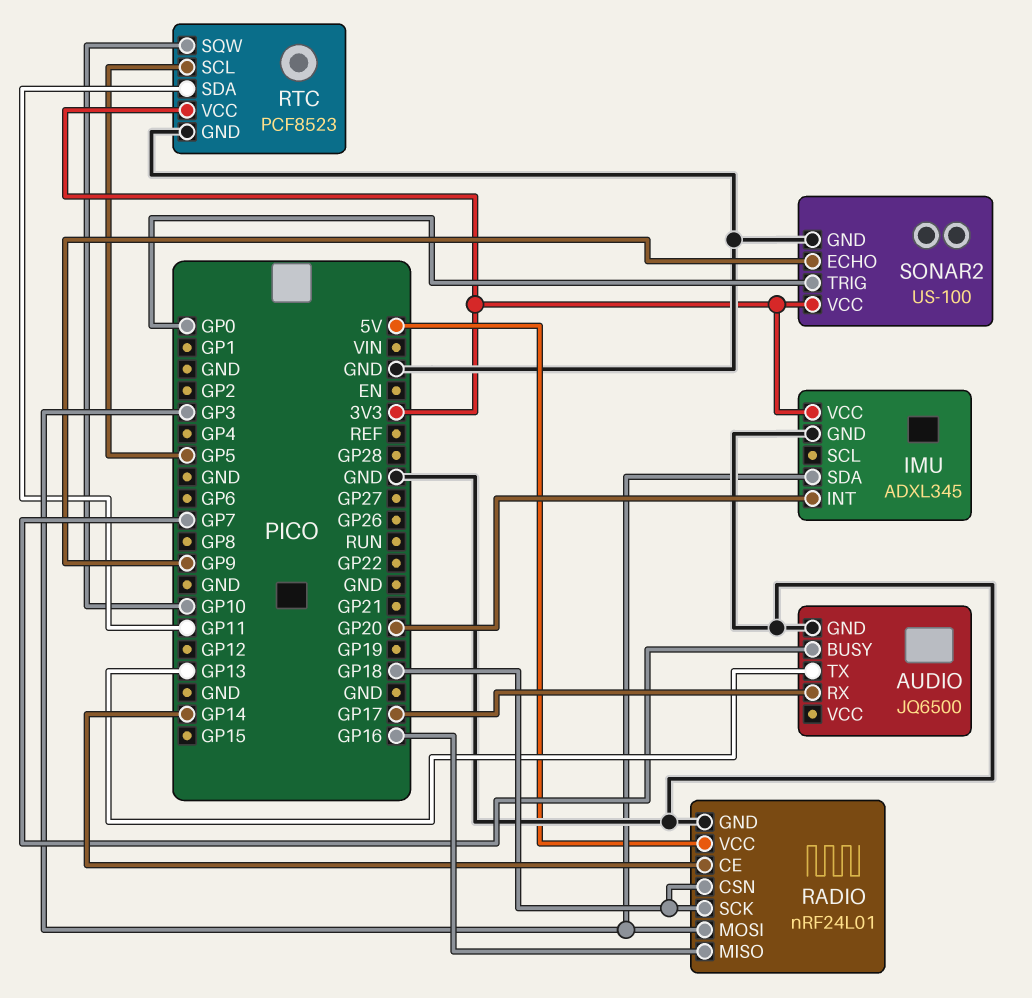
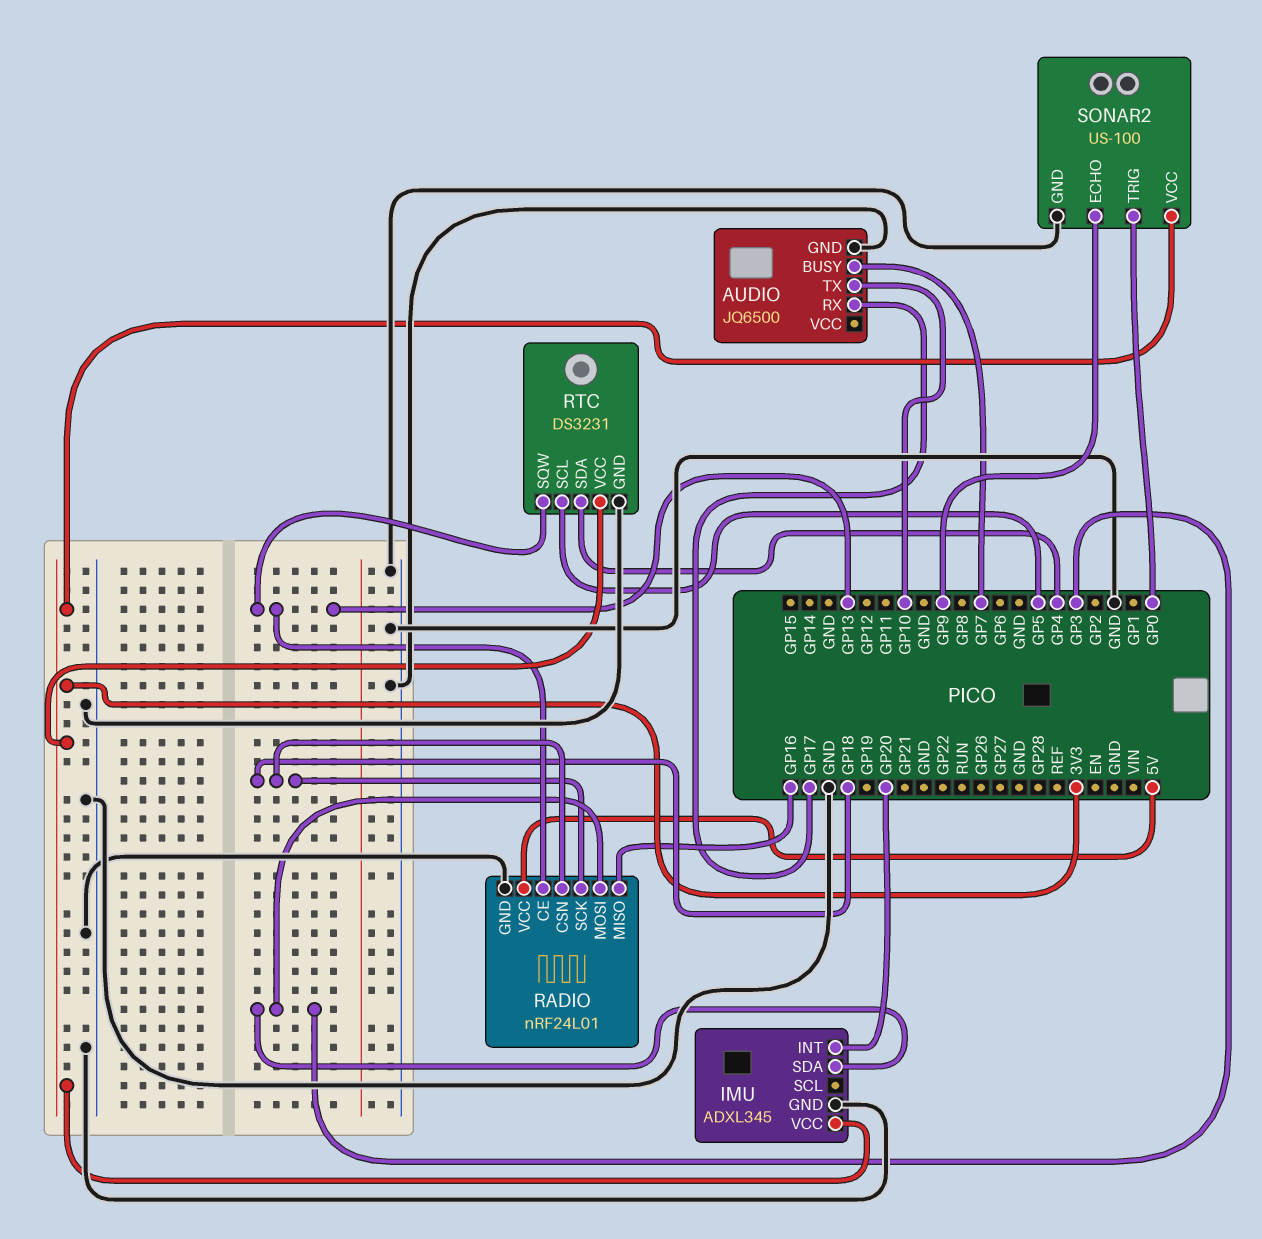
AUDIO pin TX: GP13 -> GP10
RADIO pin CE: GP14 -> GP13
RTC: PCF8523 -> DS3231
RTC pin SDA: GP11 -> GP4
RTC pin SQW: GP10 -> GP13

